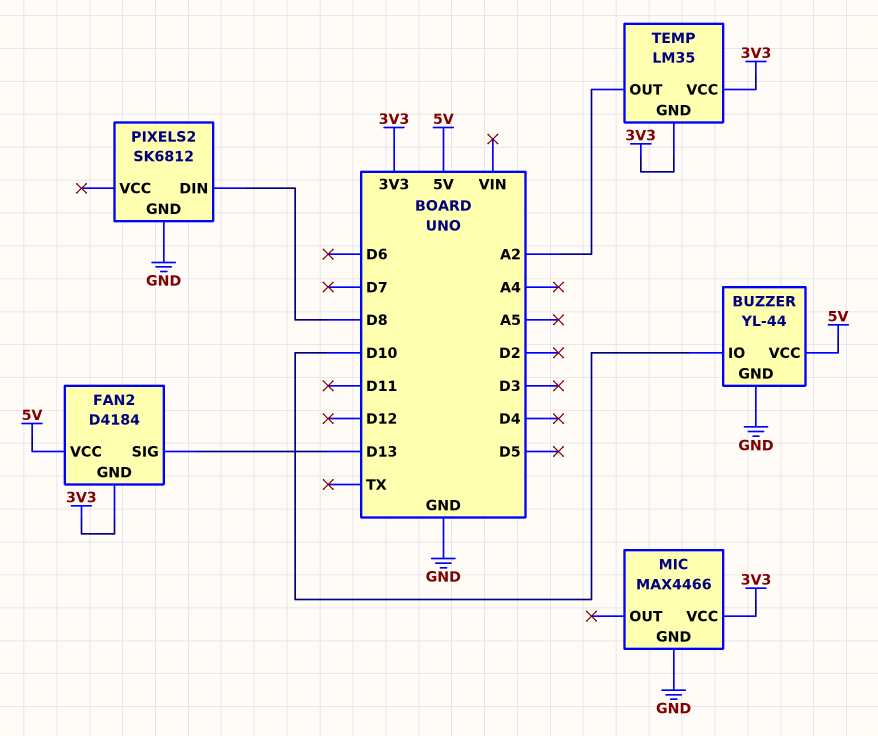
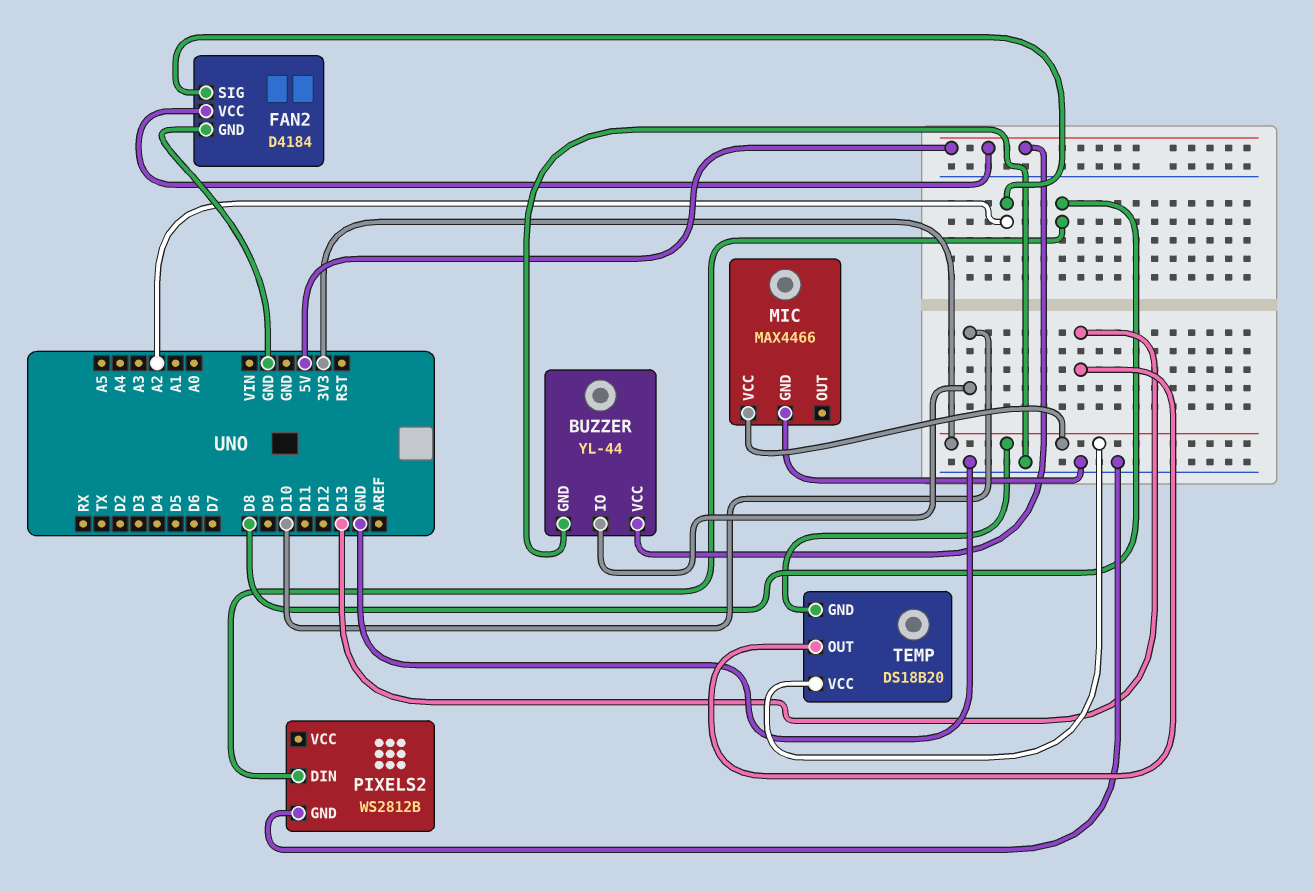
FAN2 pin GND: 3V3 -> GND
FAN2 pin SIG: D13 -> A2
PIXELS2: SK6812 -> WS2812B
TEMP: LM35 -> DS18B20
TEMP pin OUT: A2 -> D13

